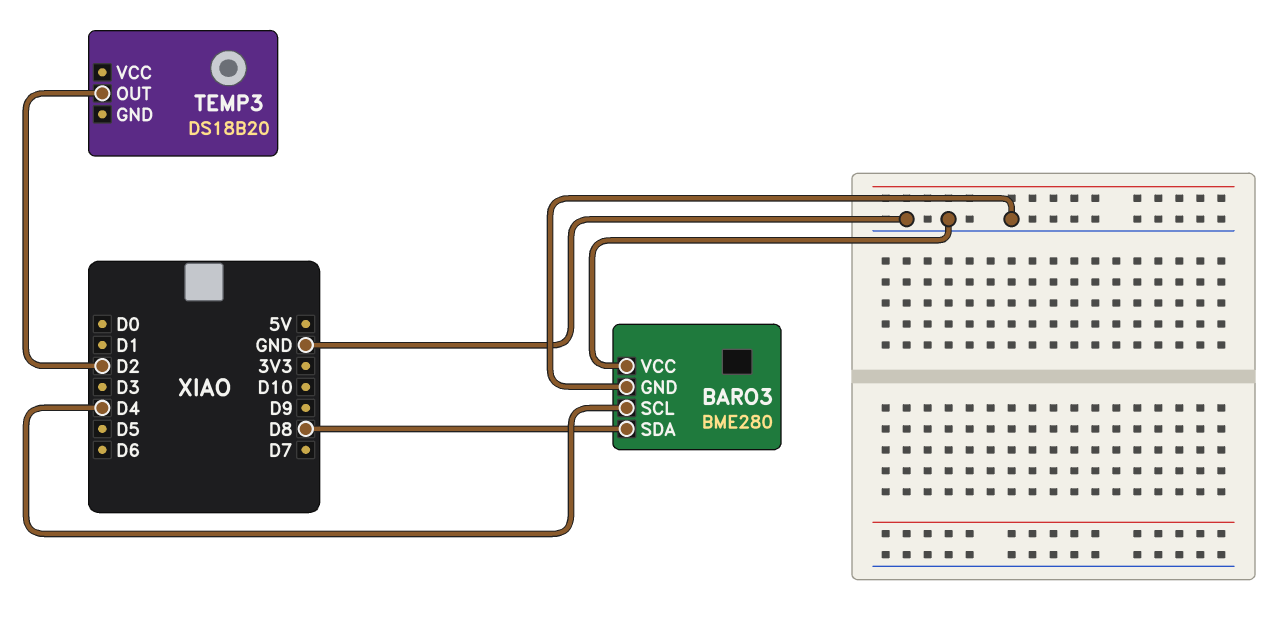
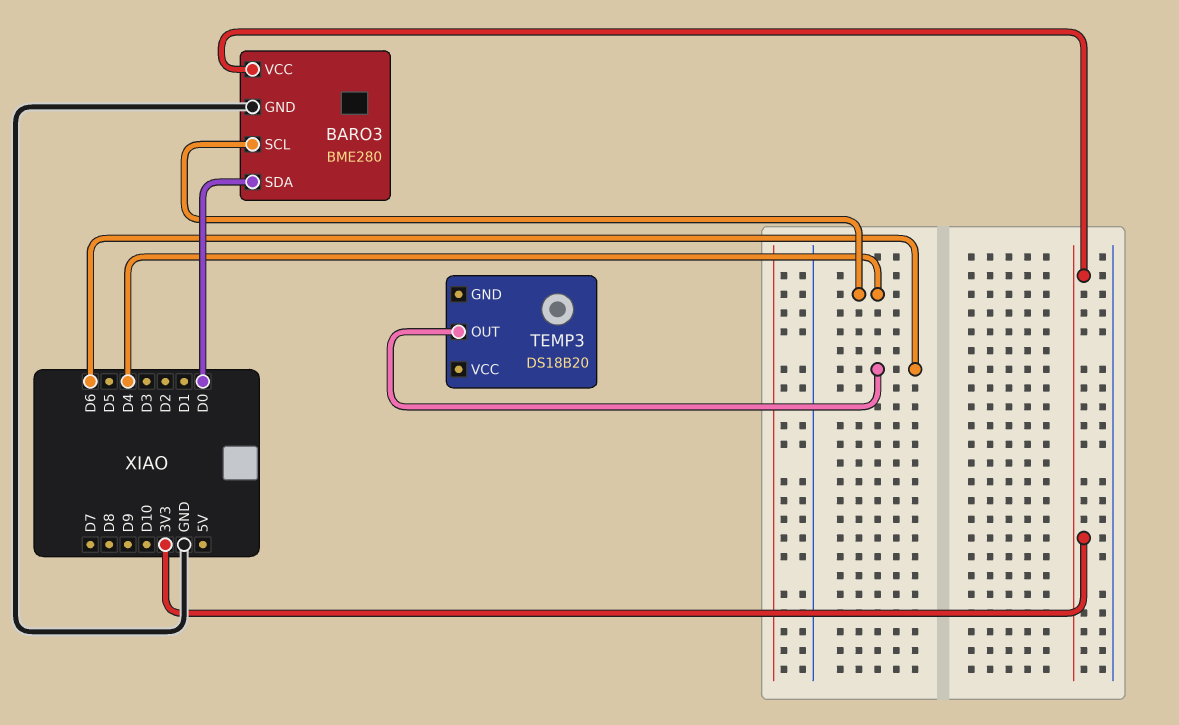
BARO3 pin SDA: D8 -> D0
BARO3 pin VCC: GND -> 3V3
TEMP3 pin OUT: D2 -> D6

